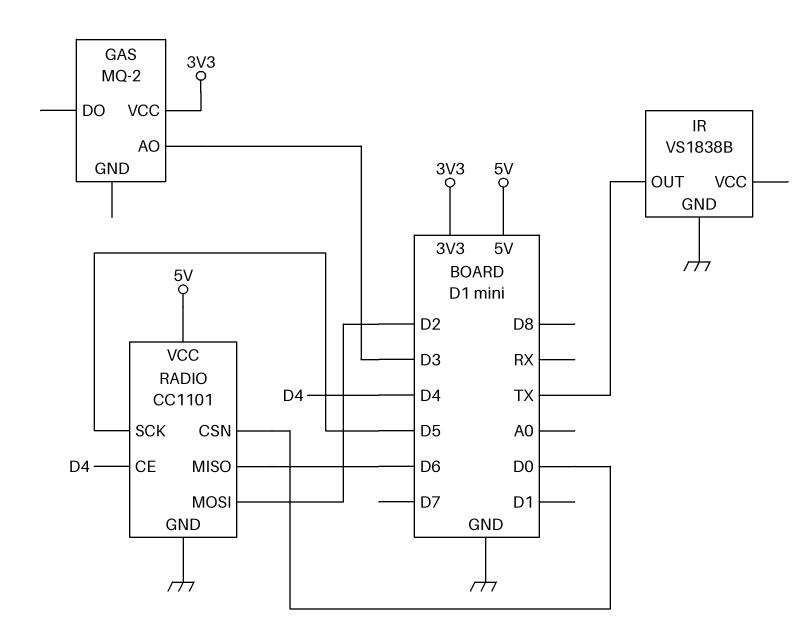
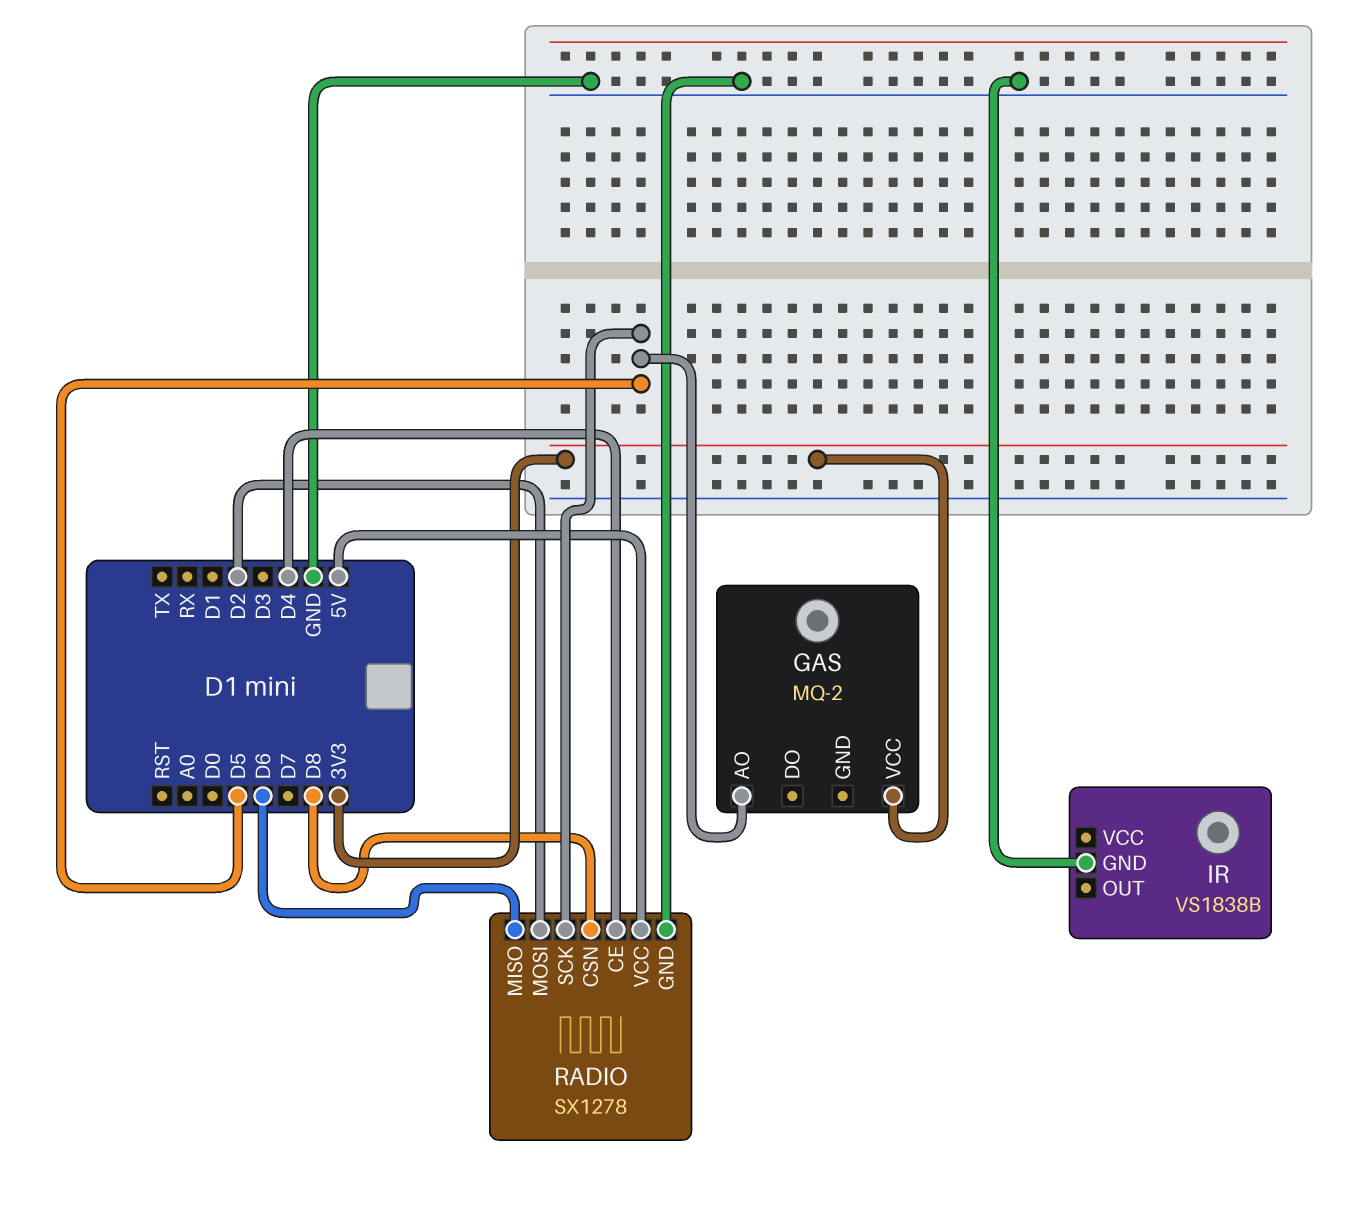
GAS pin AO: D3 -> D5
IR pin OUT: TX -> none
RADIO: CC1101 -> SX1278
RADIO pin CSN: D0 -> D8

